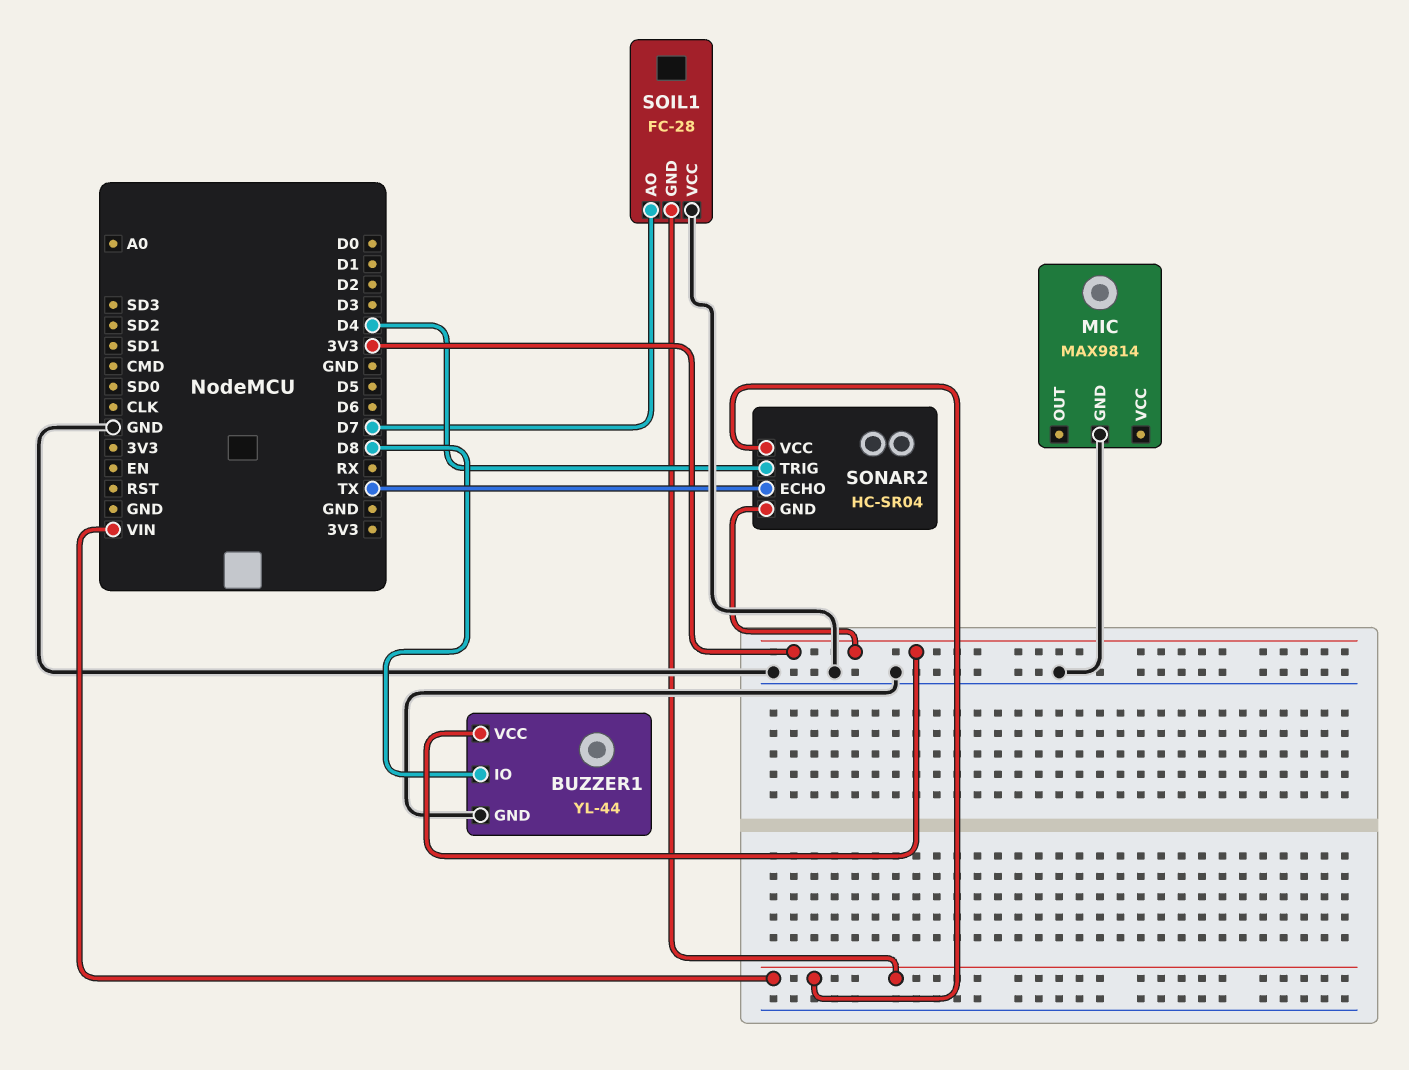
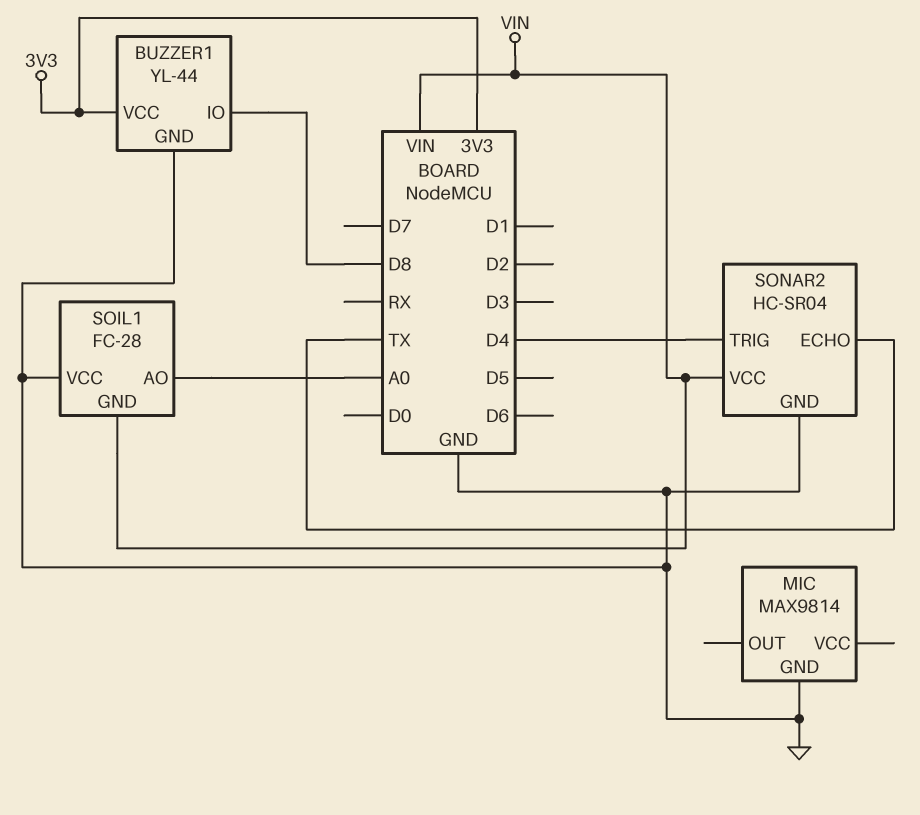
SOIL1 pin AO: D7 -> A0
SONAR2 pin GND: 3V3 -> GND

